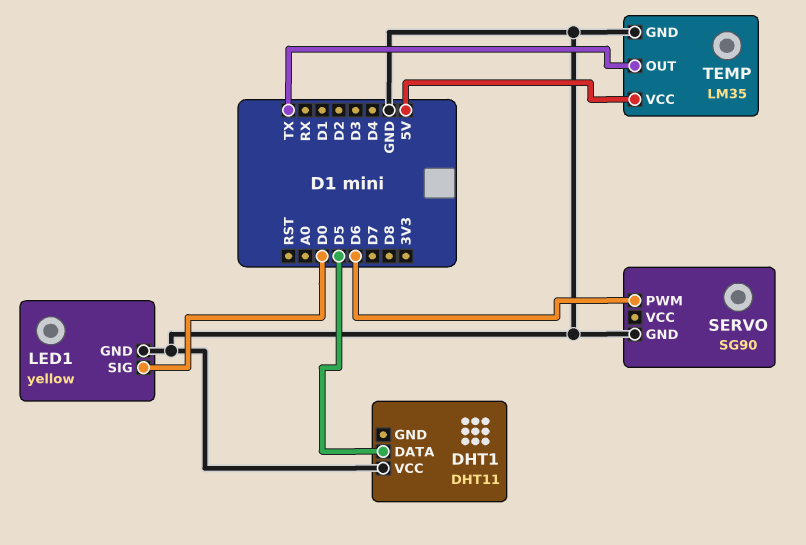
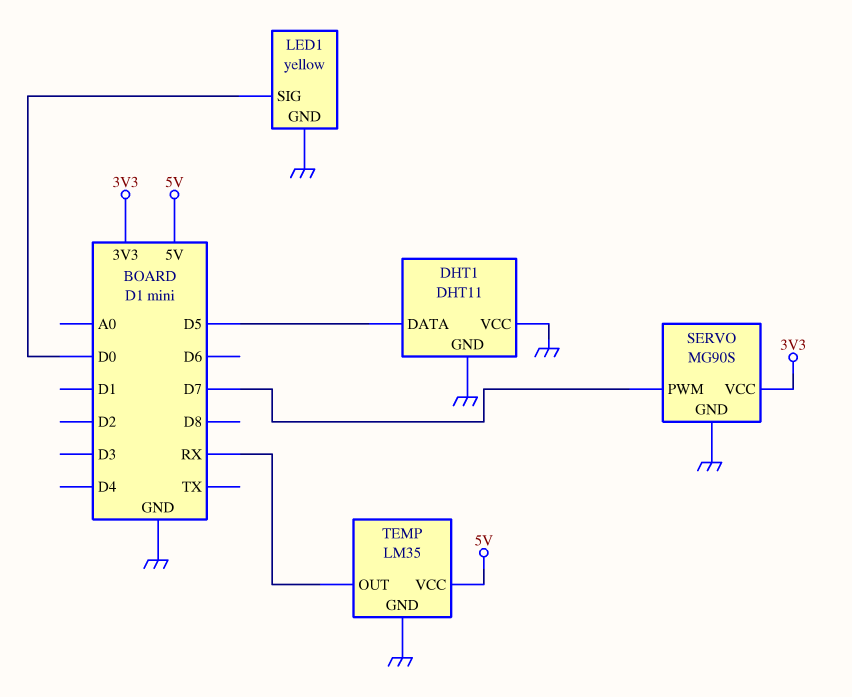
DHT1 pin GND: none -> GND
SERVO: SG90 -> MG90S
SERVO pin PWM: D6 -> D7
SERVO pin VCC: none -> 3V3
TEMP pin OUT: TX -> RX

